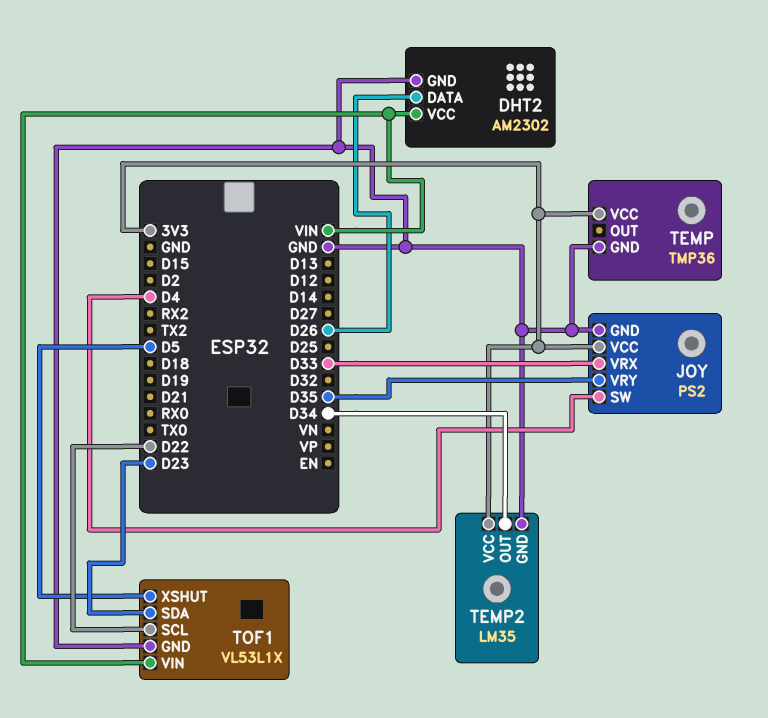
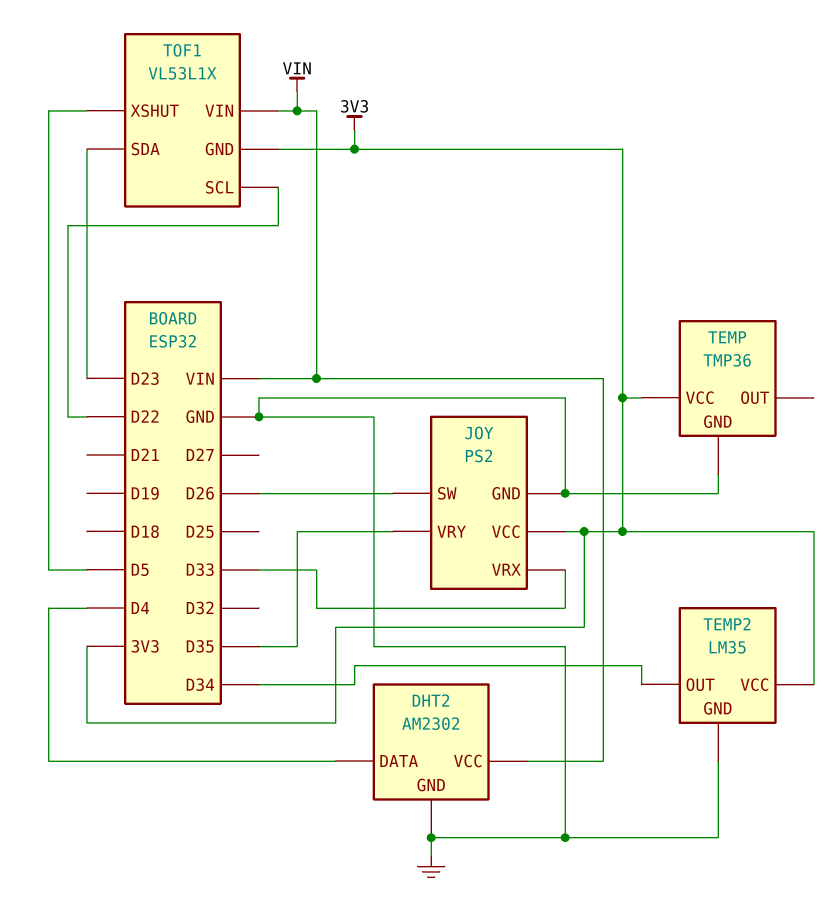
DHT2 pin DATA: D26 -> D4
JOY pin SW: D4 -> D26
TOF1 pin GND: GND -> 3V3

